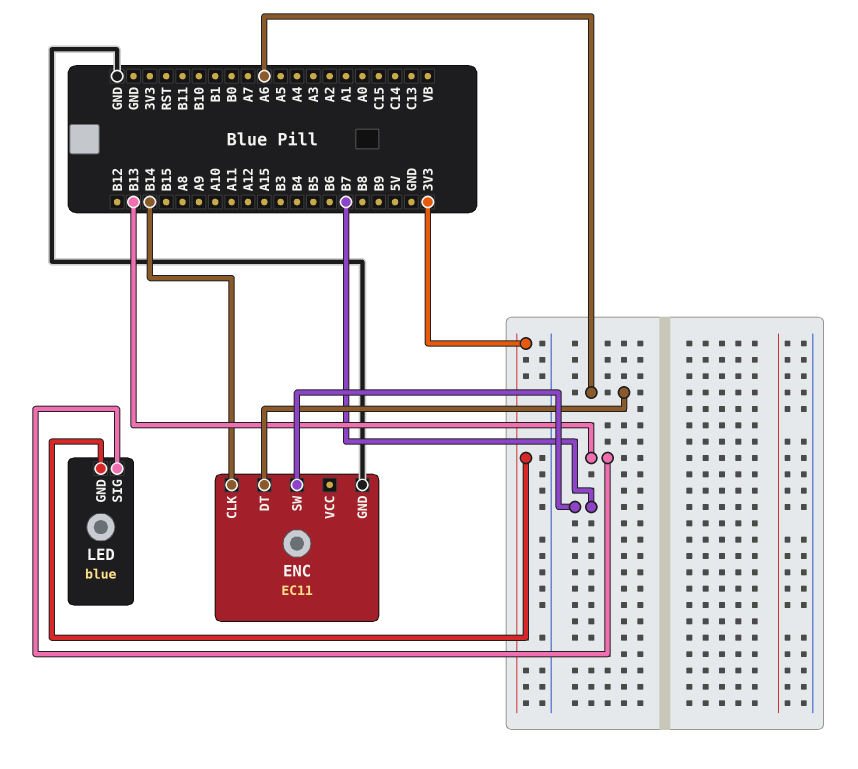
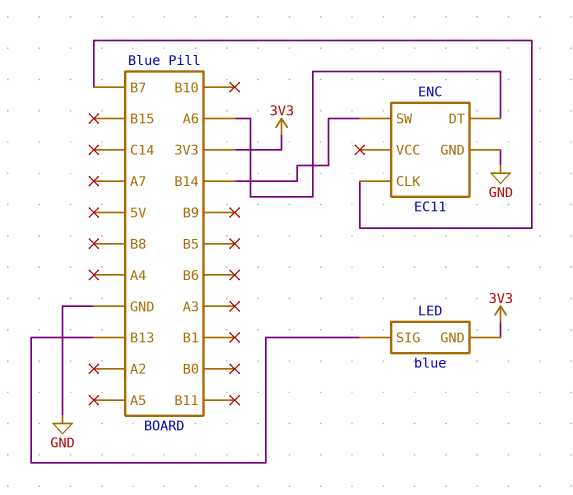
ENC pin CLK: B14 -> B7
ENC pin SW: B7 -> B14

